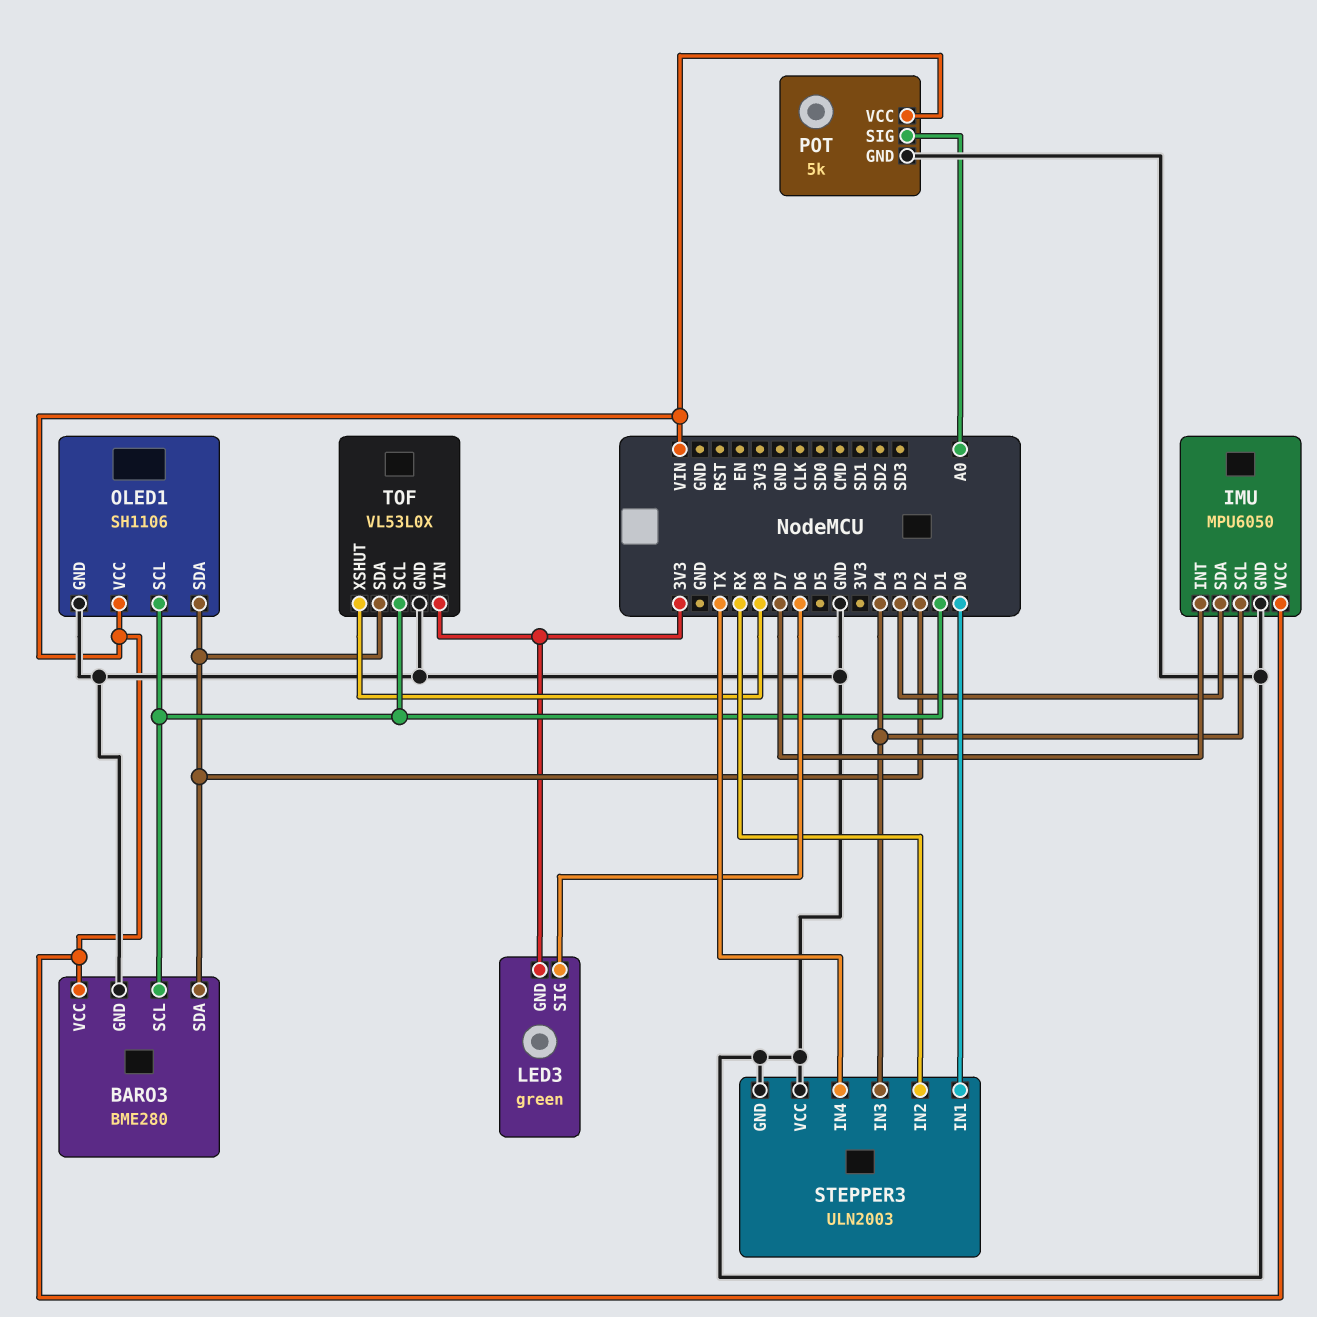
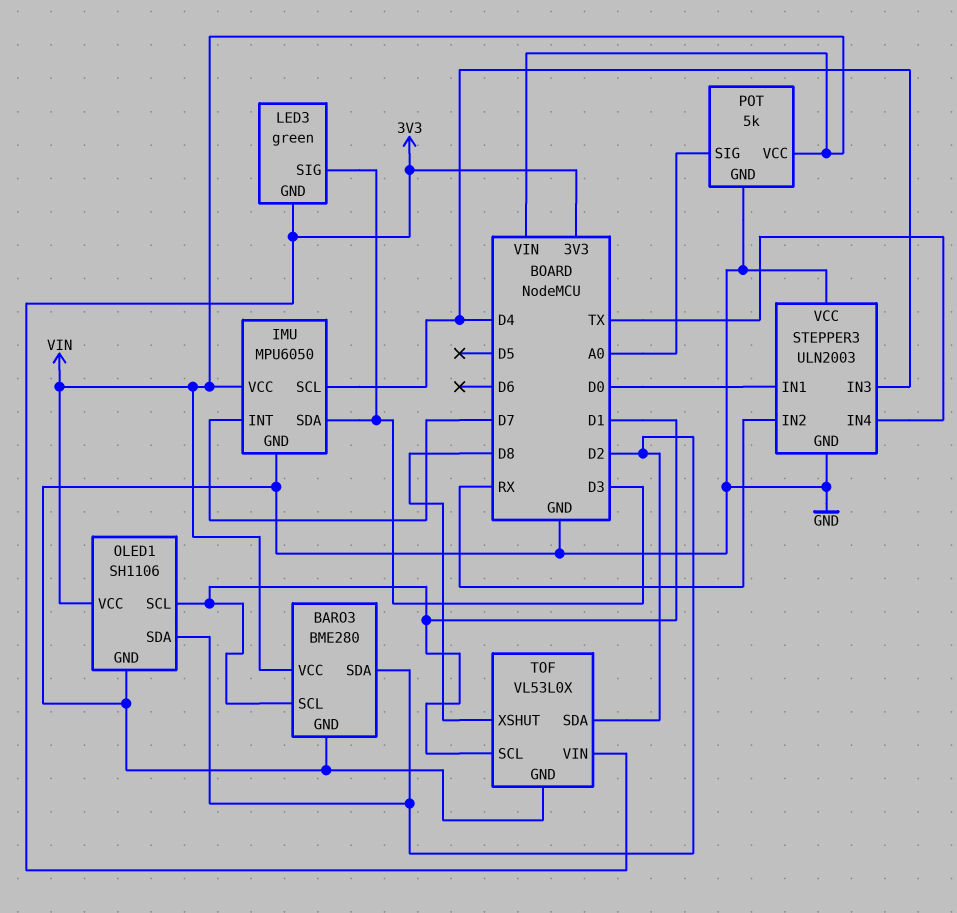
LED3 pin SIG: D6 -> D3

